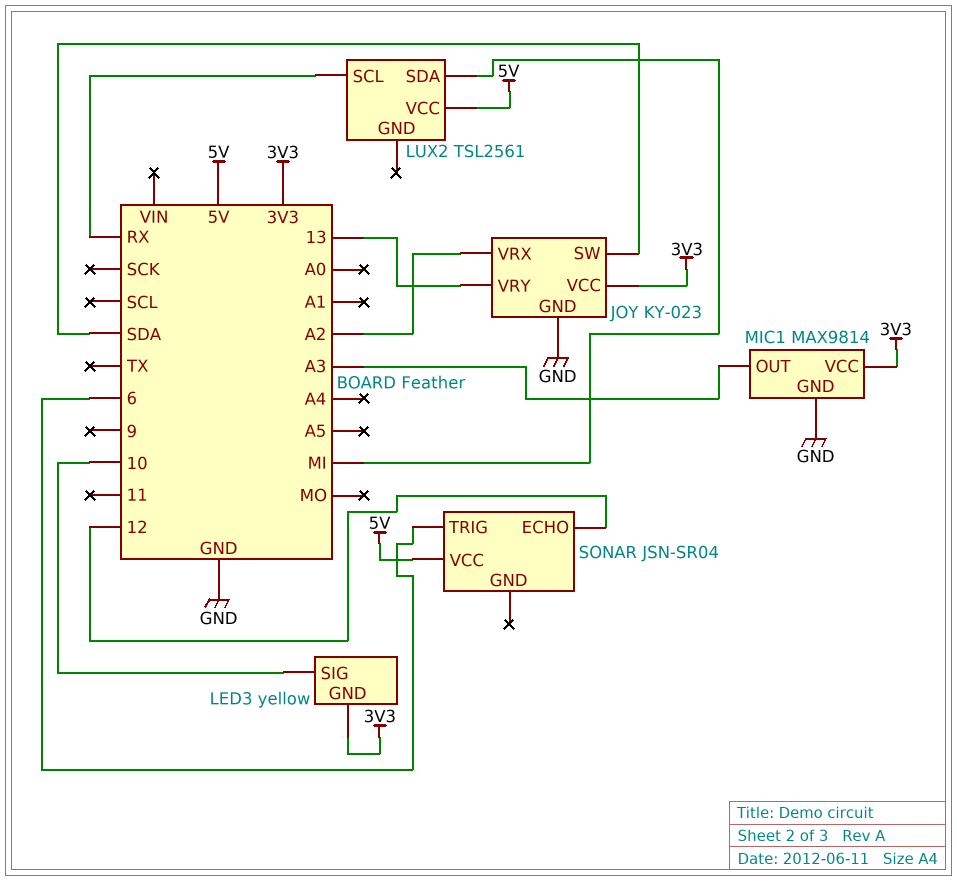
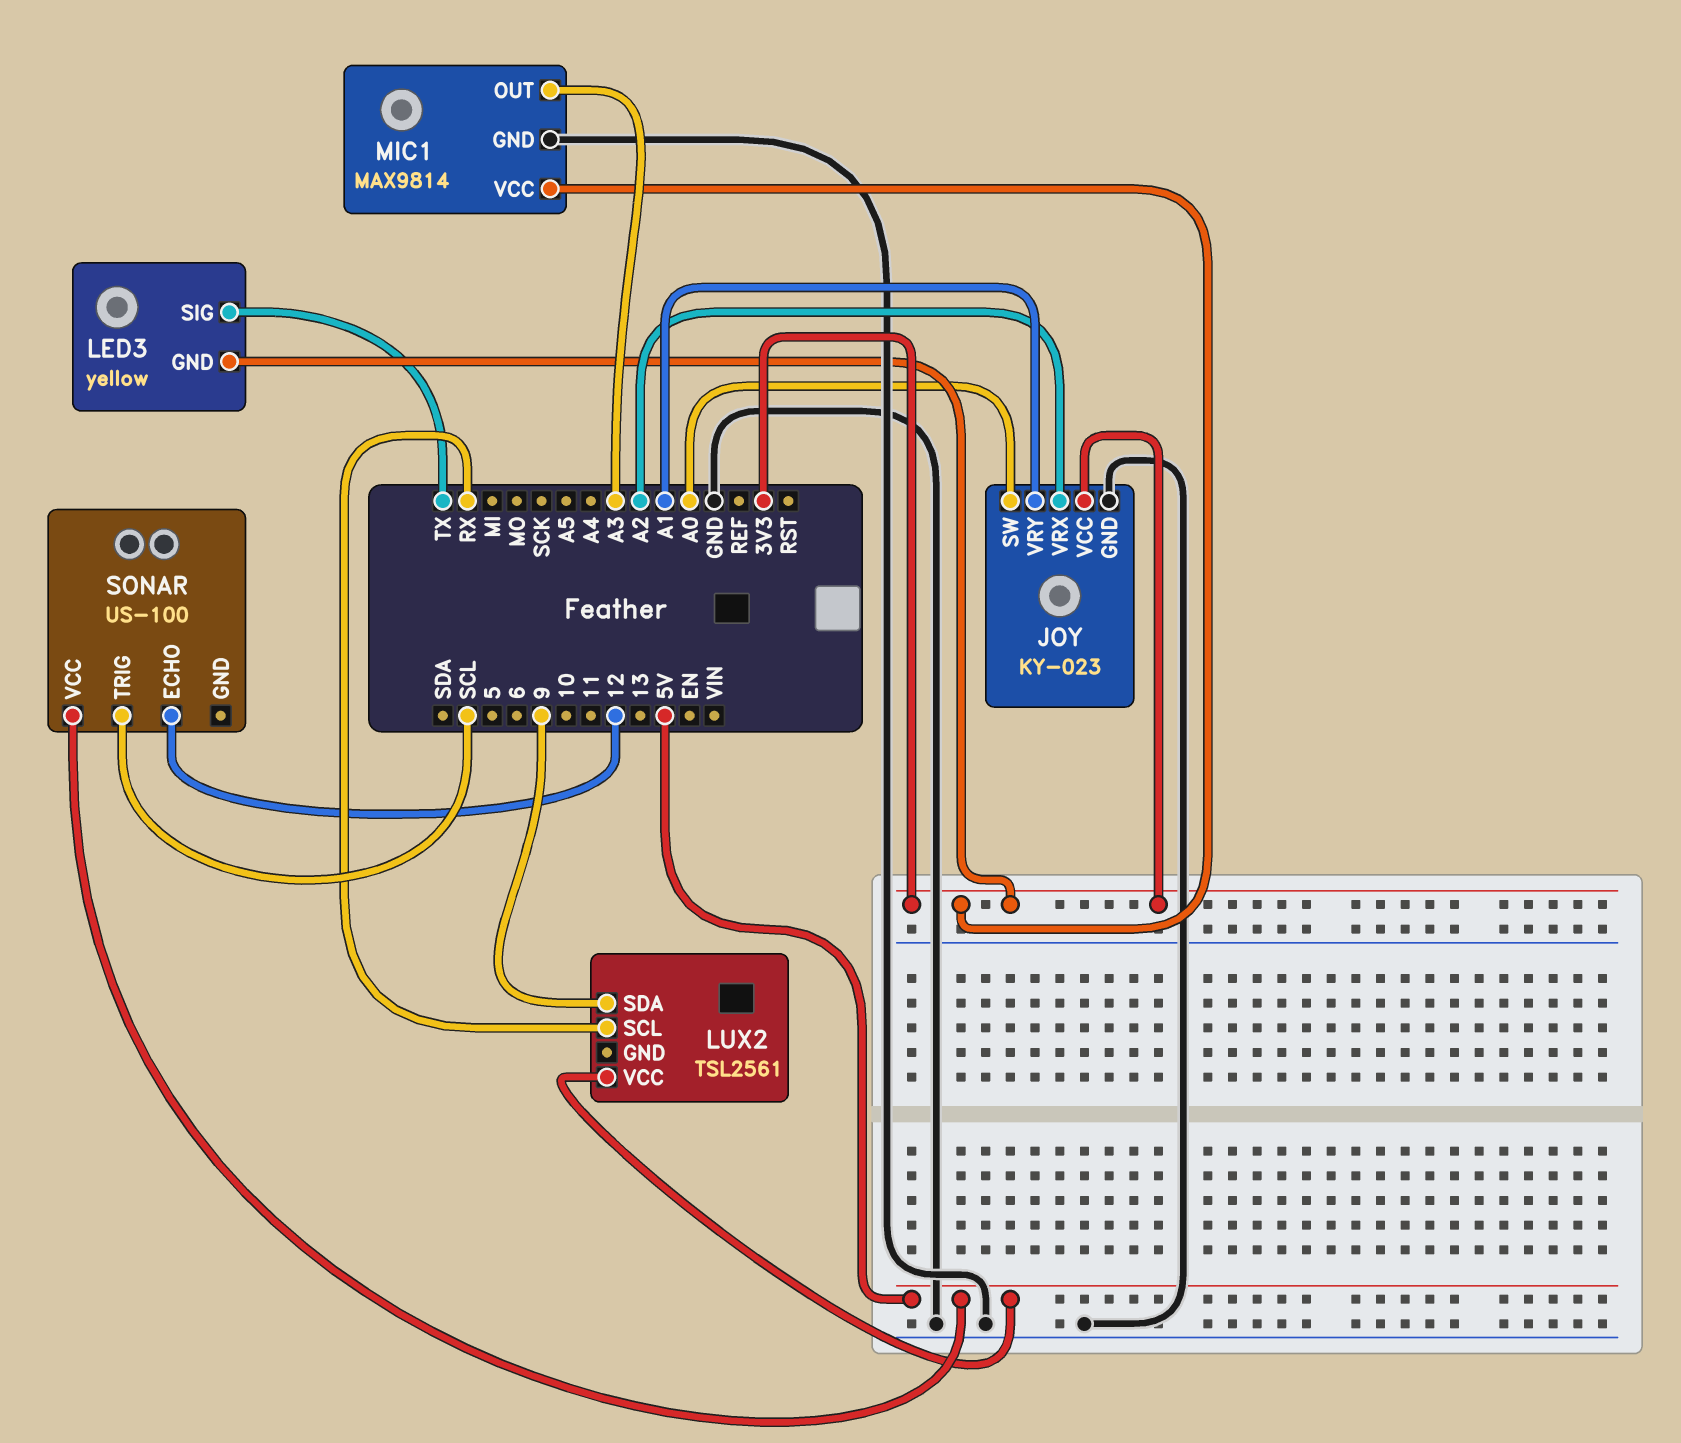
JOY pin SW: SDA -> A0
JOY pin VRY: 13 -> A1
LED3 pin SIG: 10 -> TX
LUX2 pin SDA: MI -> 9
SONAR: JSN-SR04 -> US-100
SONAR pin TRIG: 6 -> SCL

